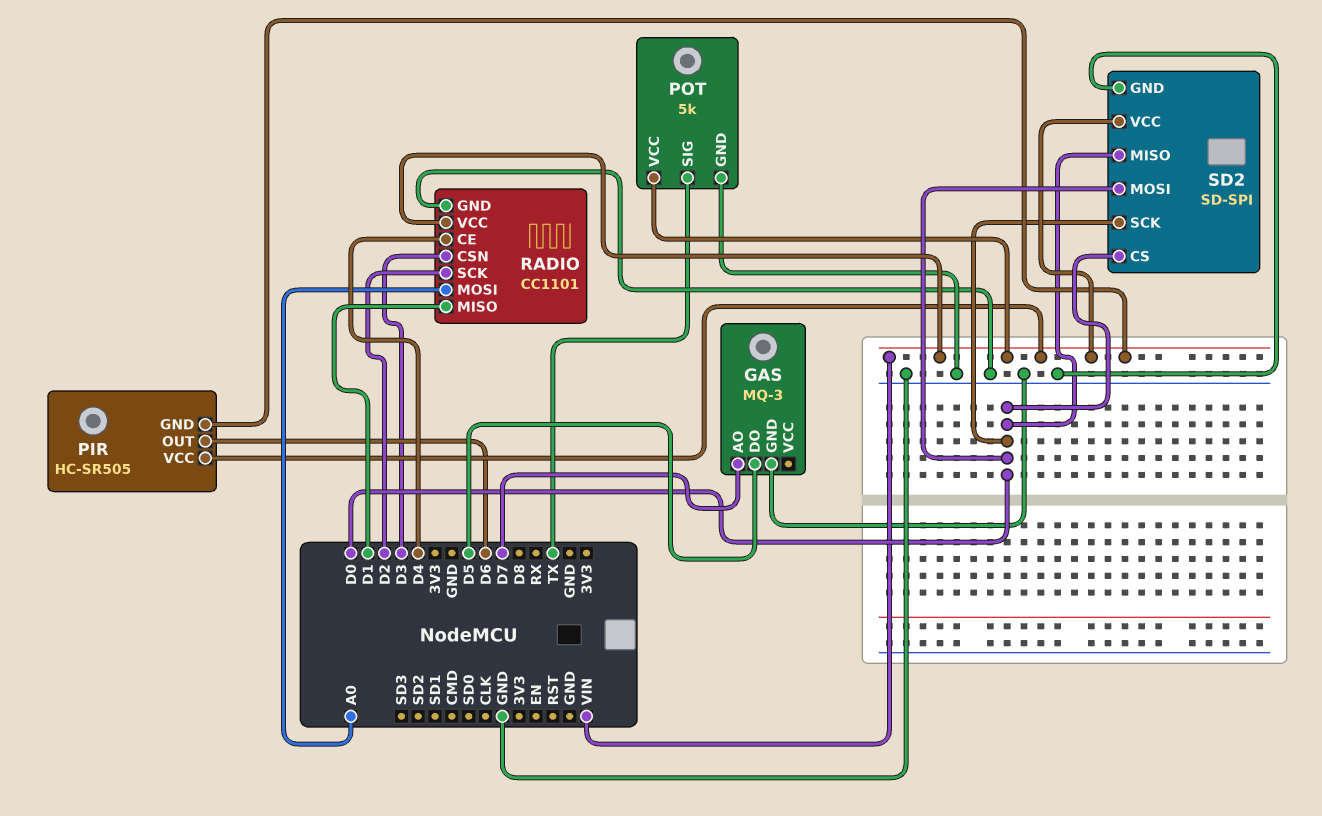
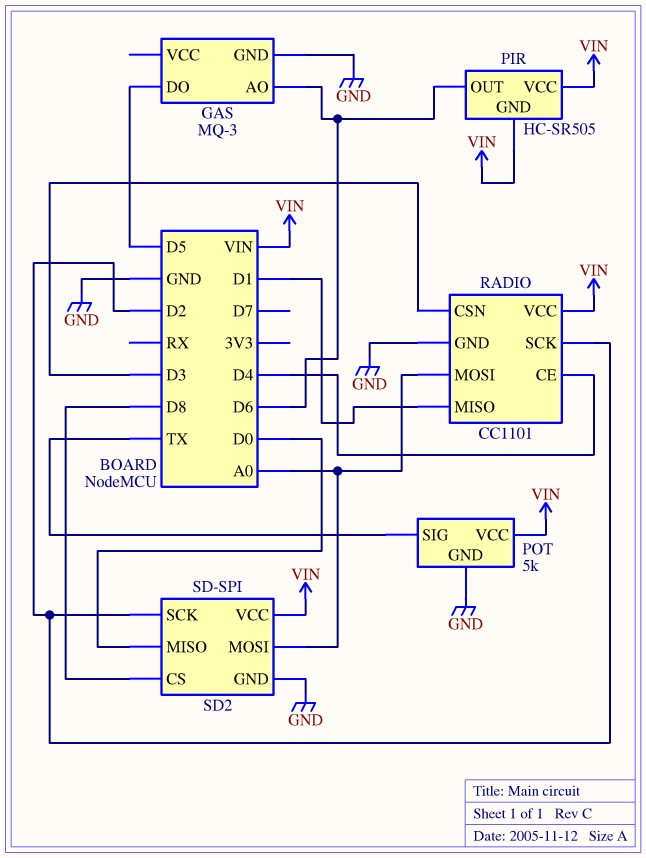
GAS pin AO: D7 -> D6
SD2 pin CS: D0 -> D8
SD2 pin MOSI: D0 -> A0
SD2 pin SCK: D0 -> D2

